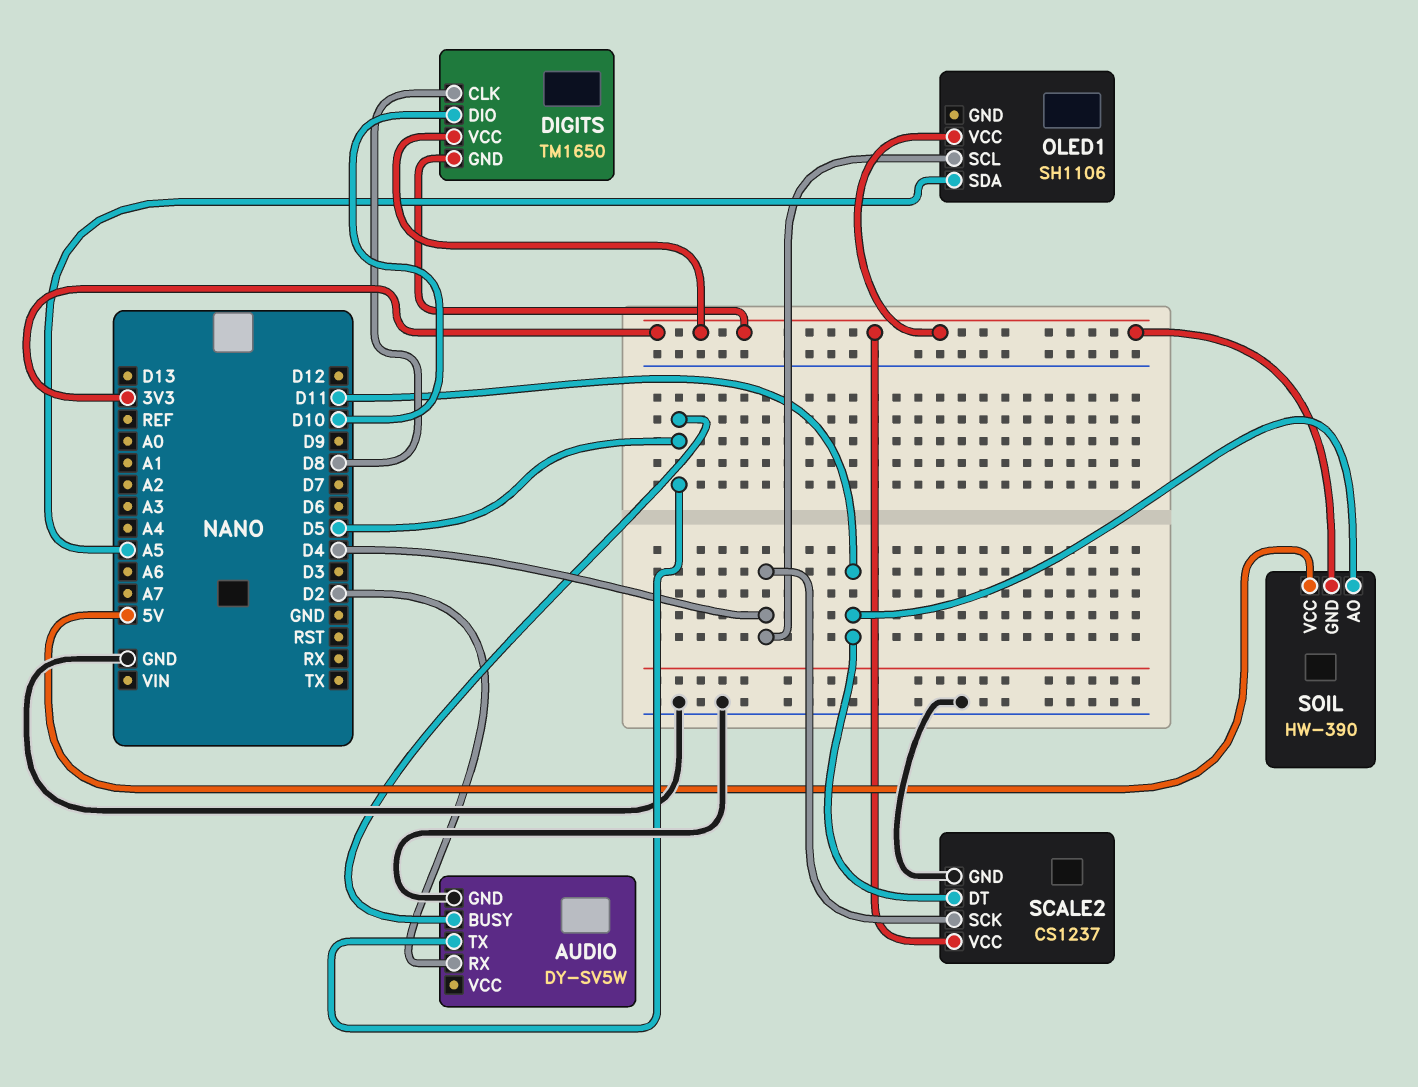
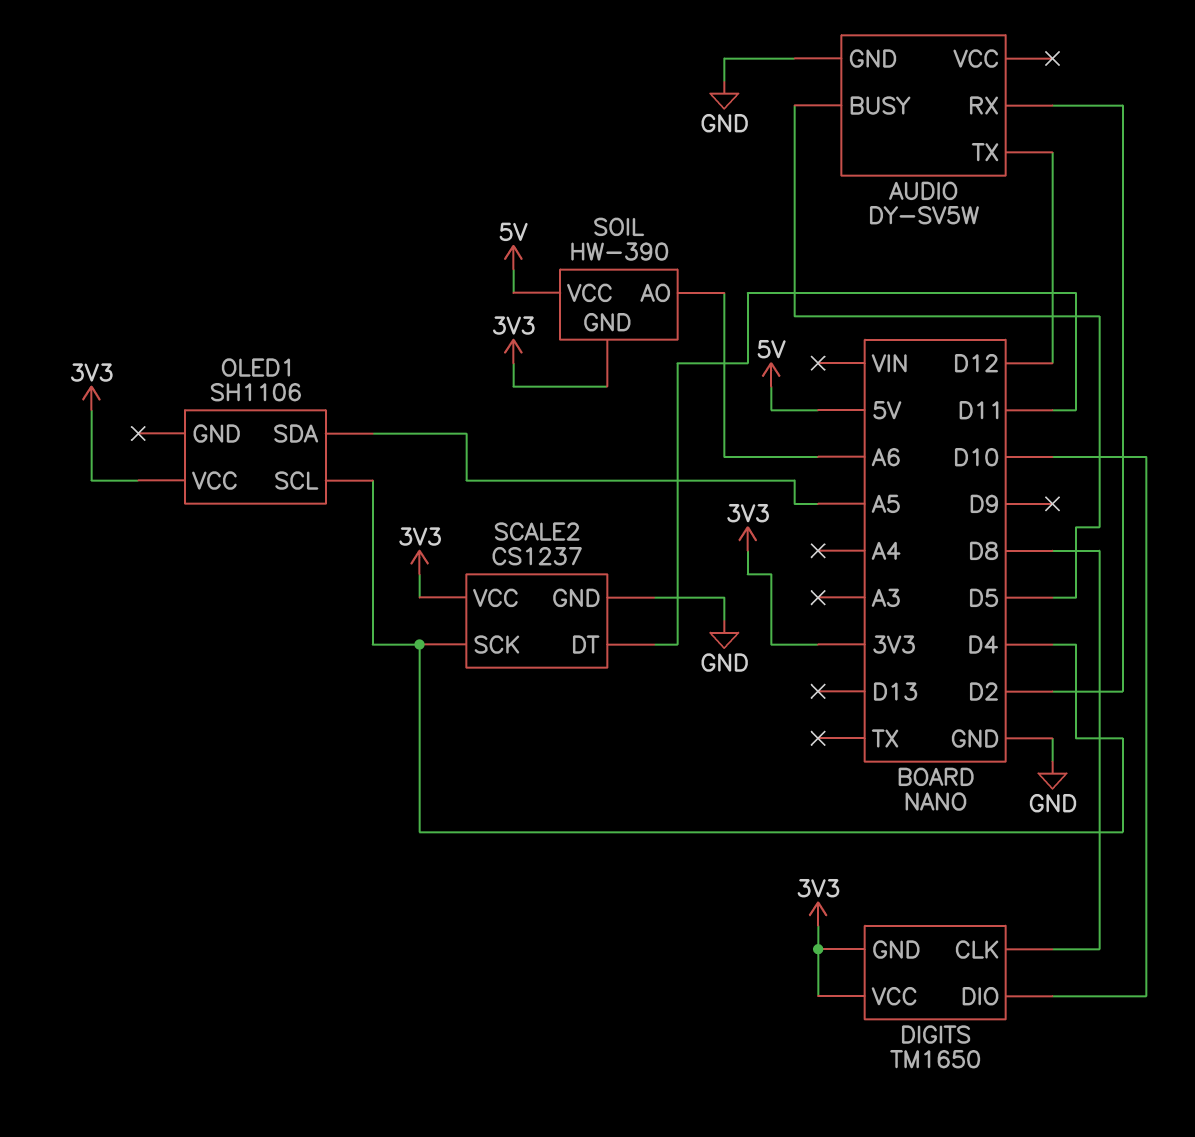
AUDIO pin TX: D5 -> D12
SOIL pin AO: D11 -> A6

